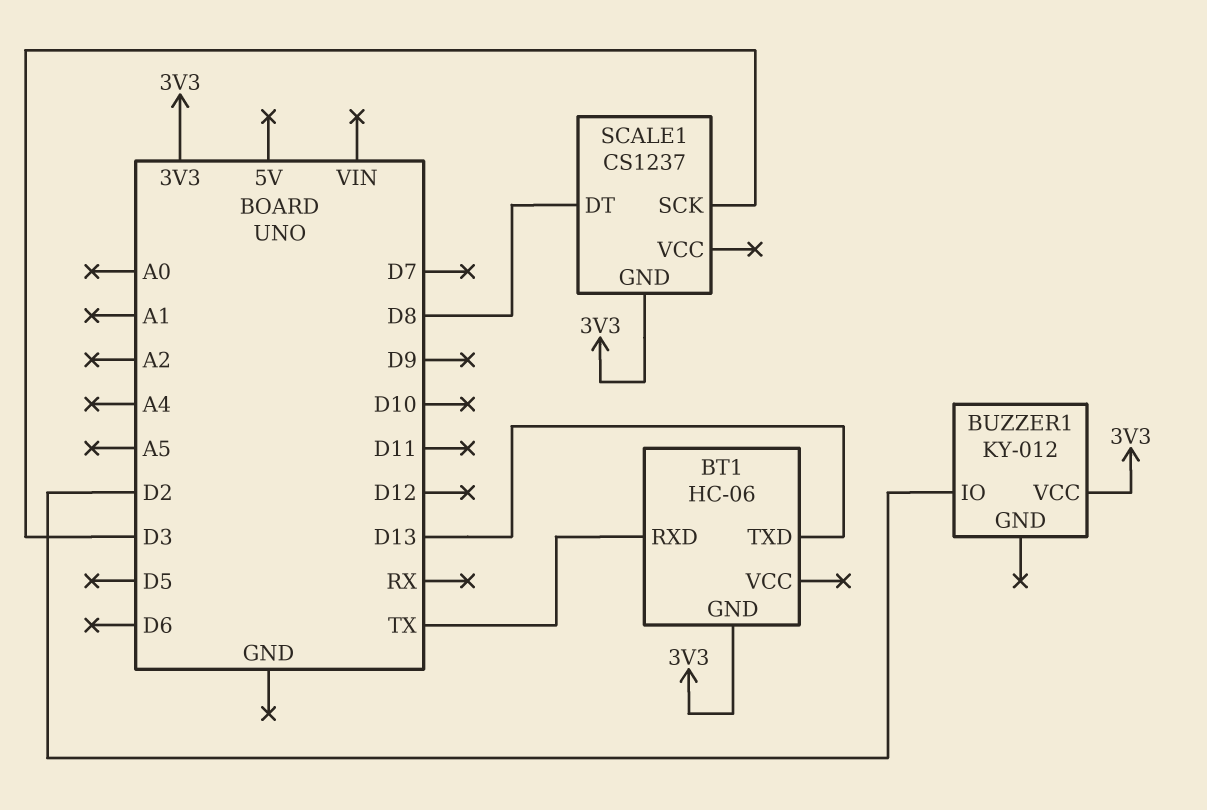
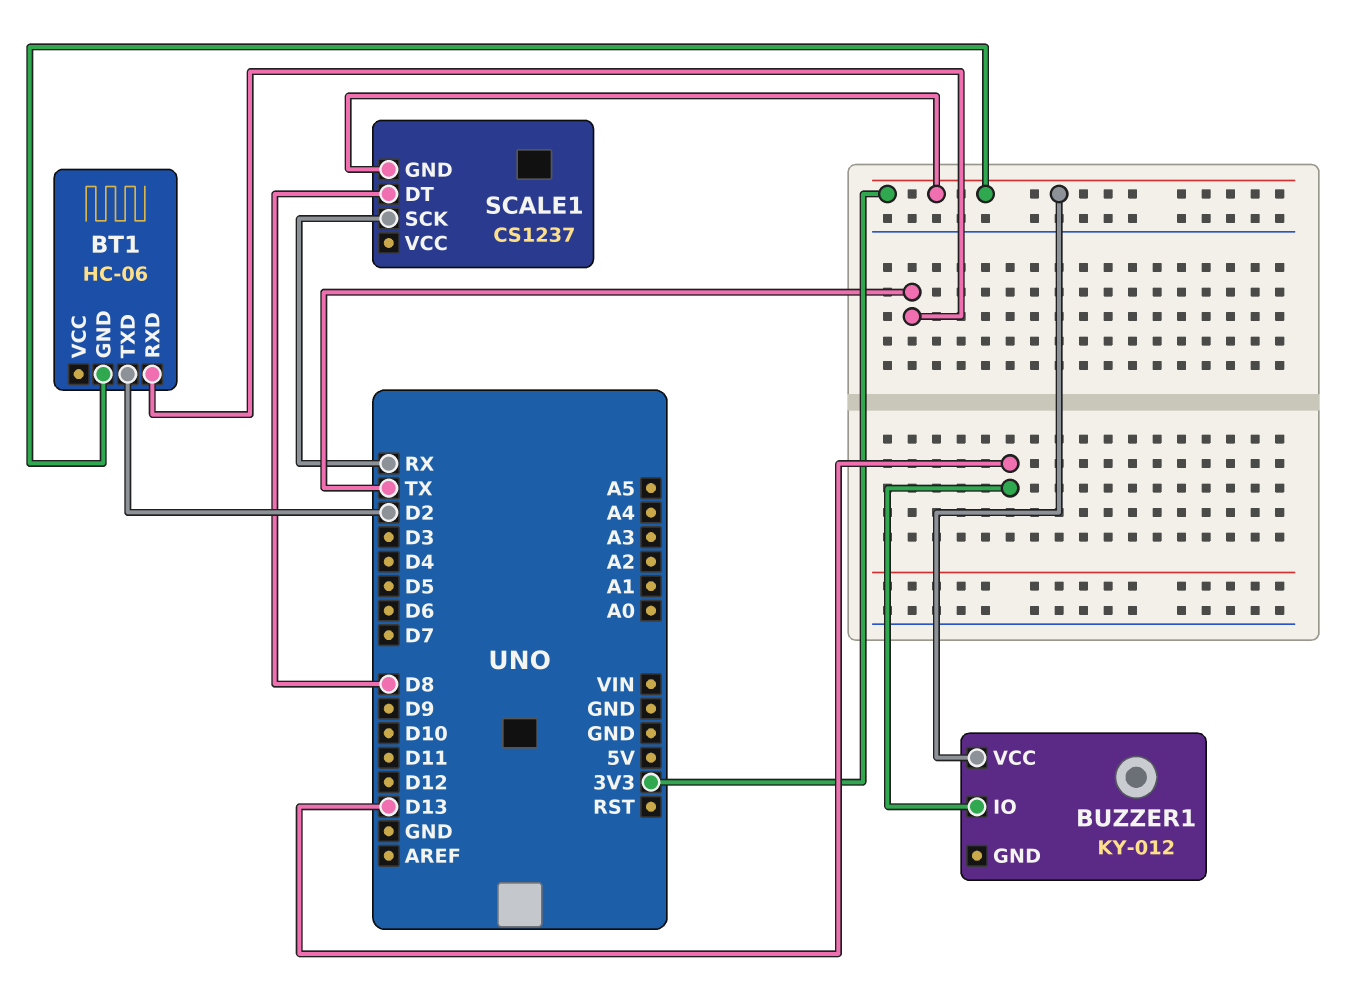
BT1 pin TXD: D13 -> D2
BUZZER1 pin IO: D2 -> D13
SCALE1 pin SCK: D3 -> RX

